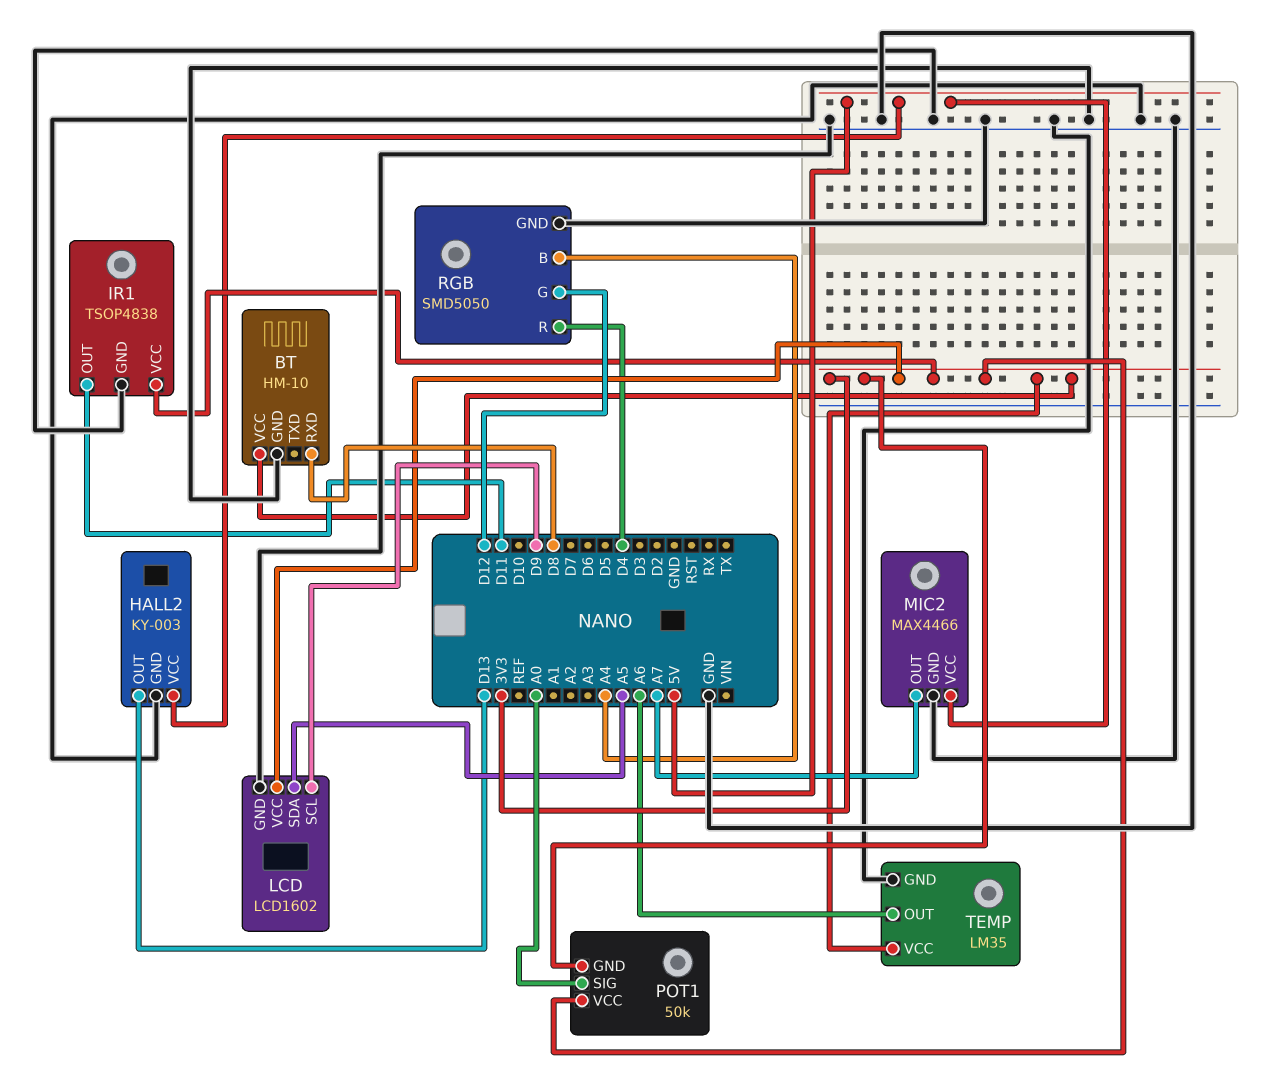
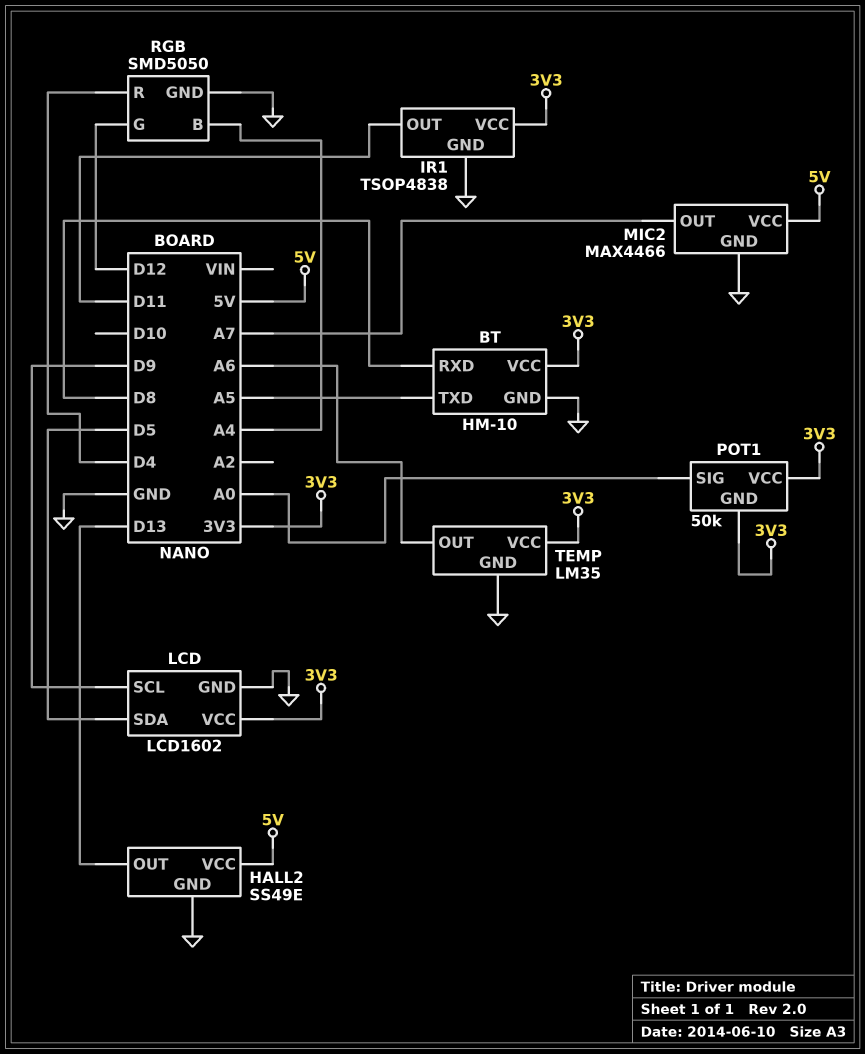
BT pin TXD: none -> A5
HALL2: KY-003 -> SS49E
LCD pin SDA: A5 -> D5

